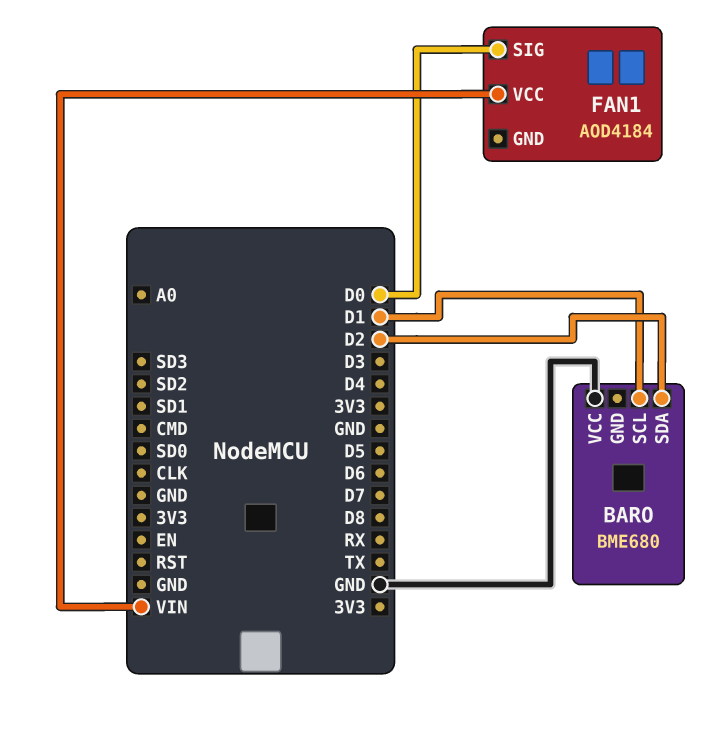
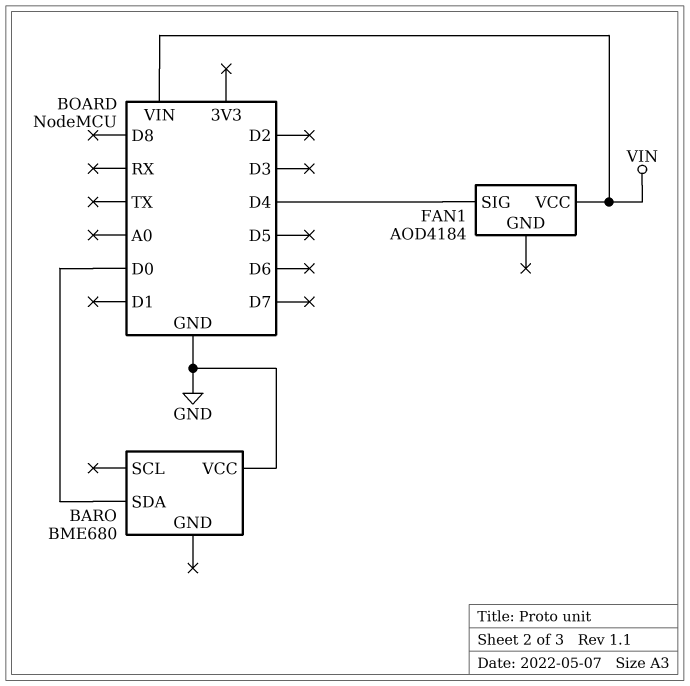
BARO pin SCL: D1 -> none
BARO pin SDA: D2 -> D0
FAN1 pin SIG: D0 -> D4

